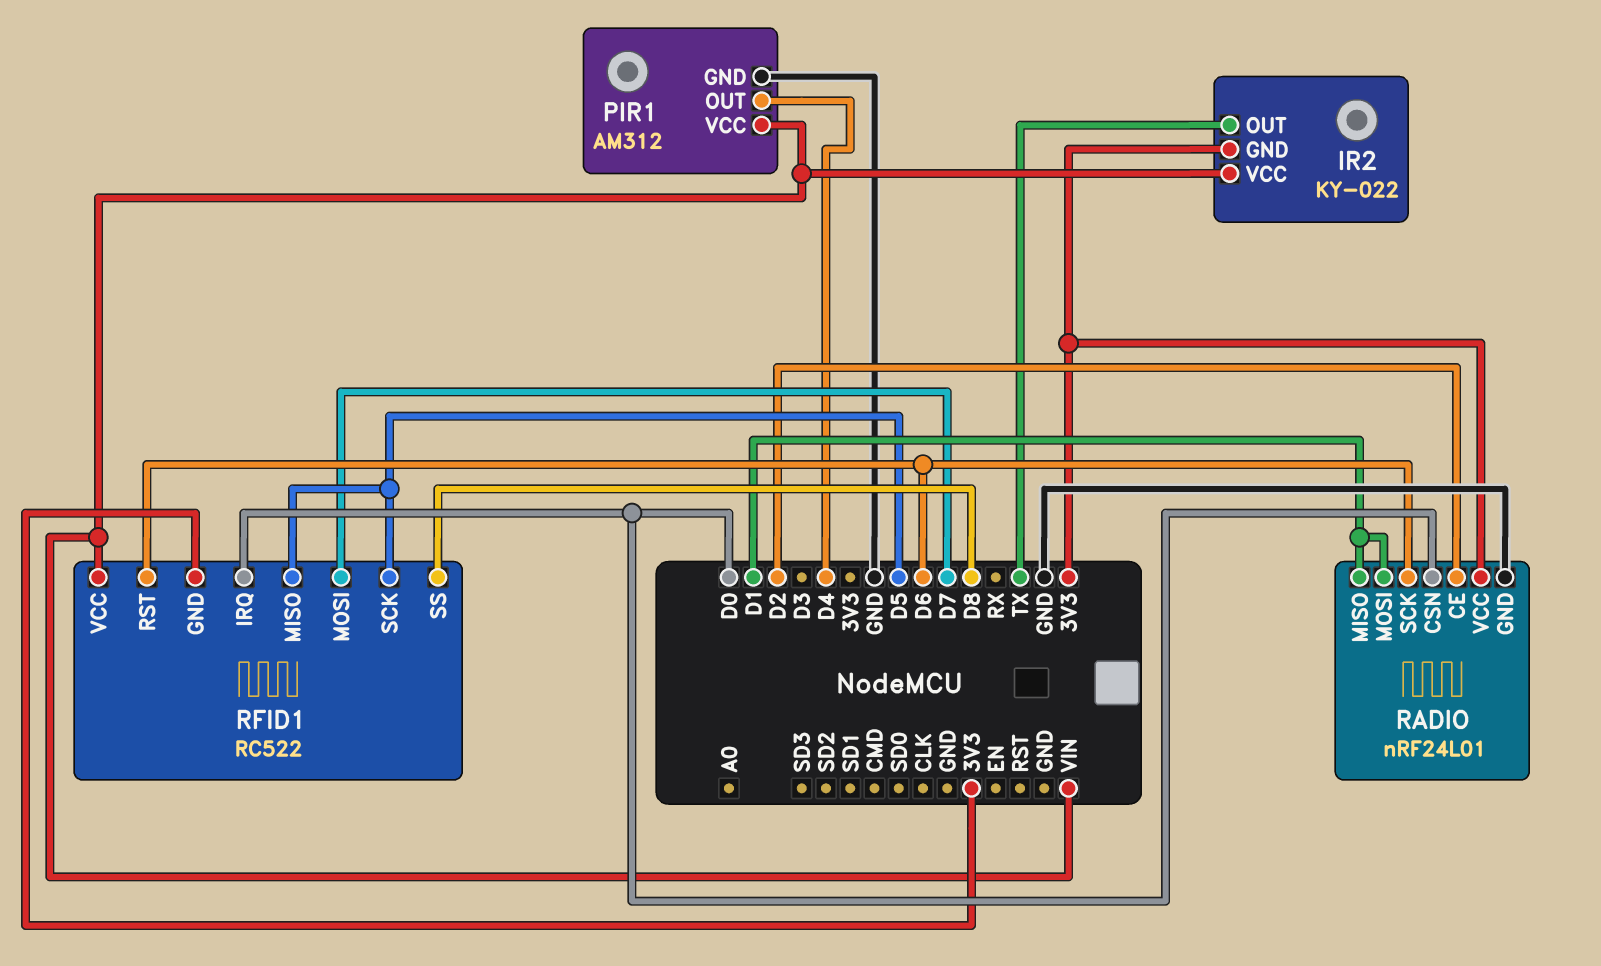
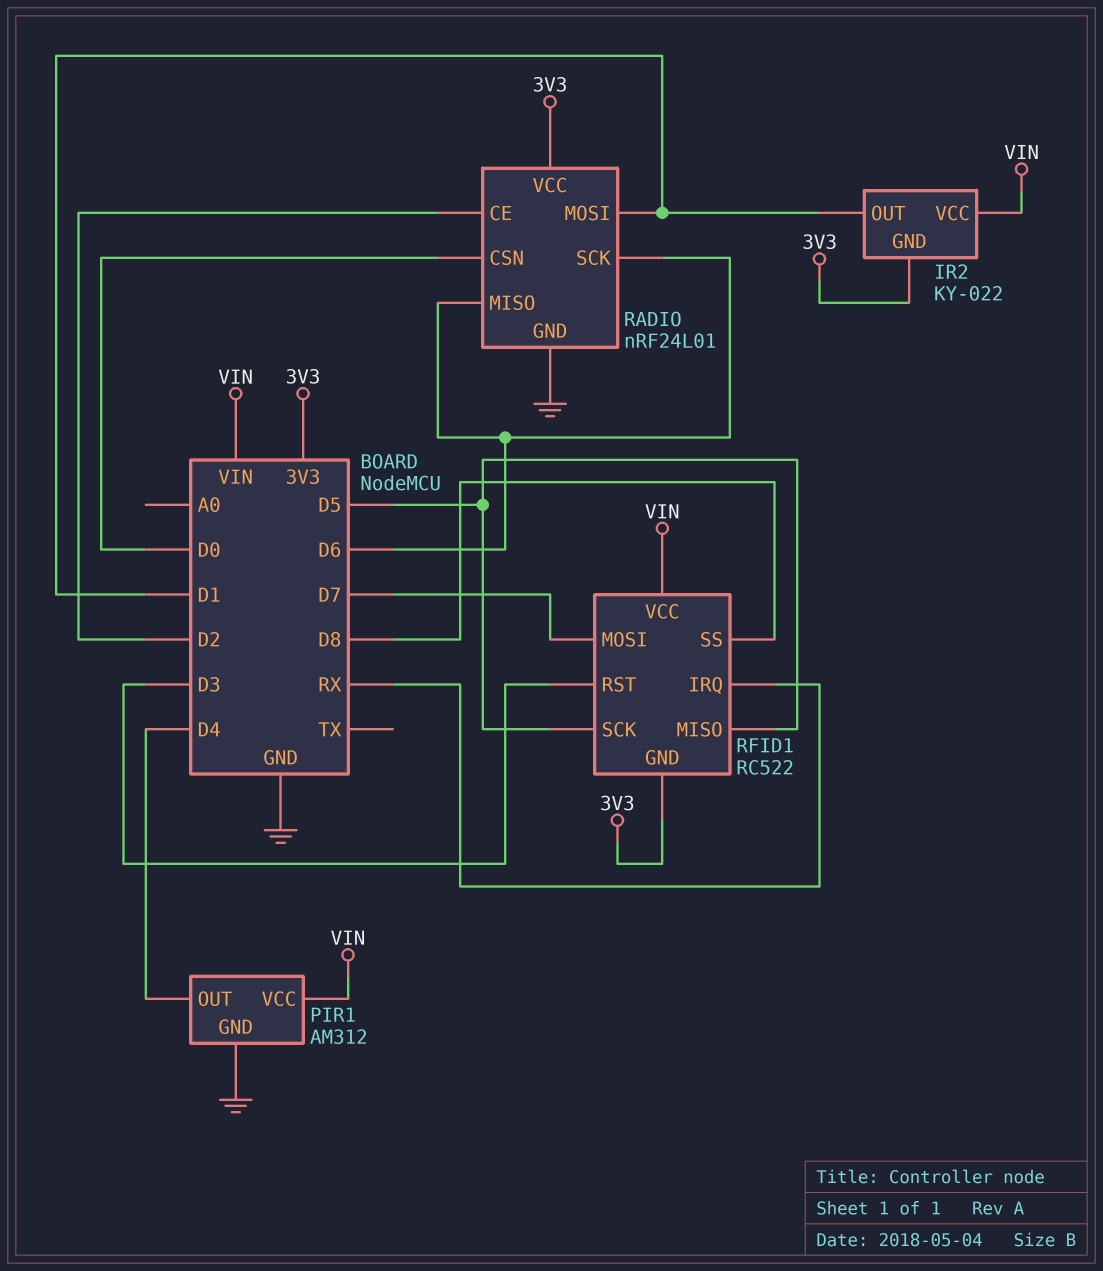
IR2 pin OUT: TX -> D1
RADIO pin MISO: D1 -> D6
RFID1 pin IRQ: D0 -> RX
RFID1 pin RST: D6 -> D3

